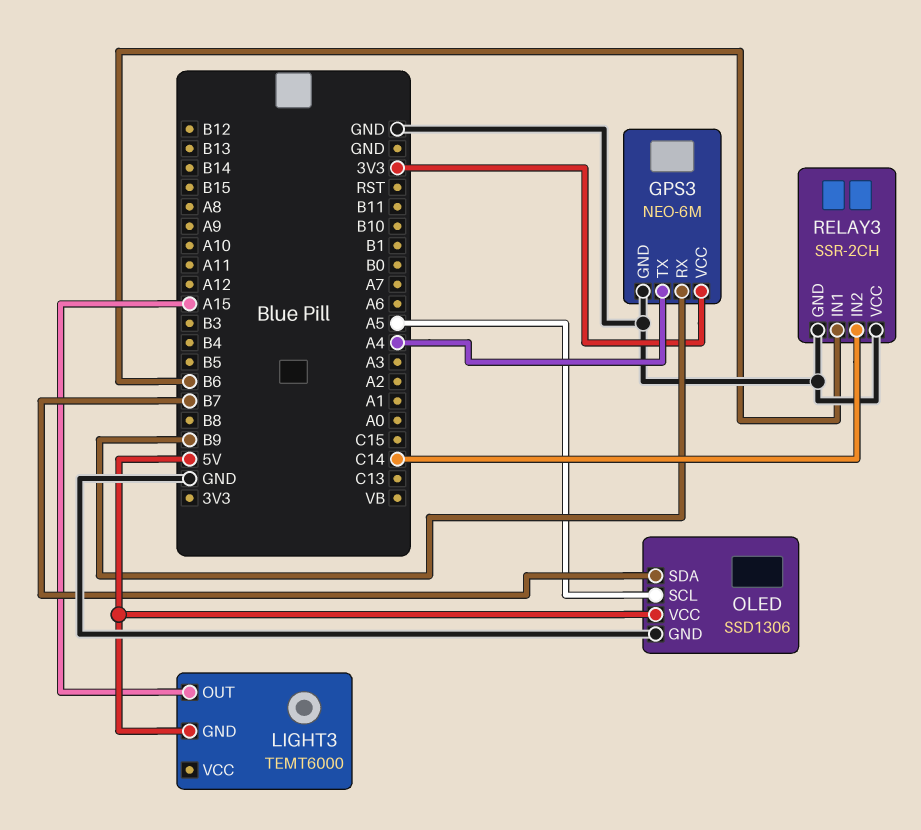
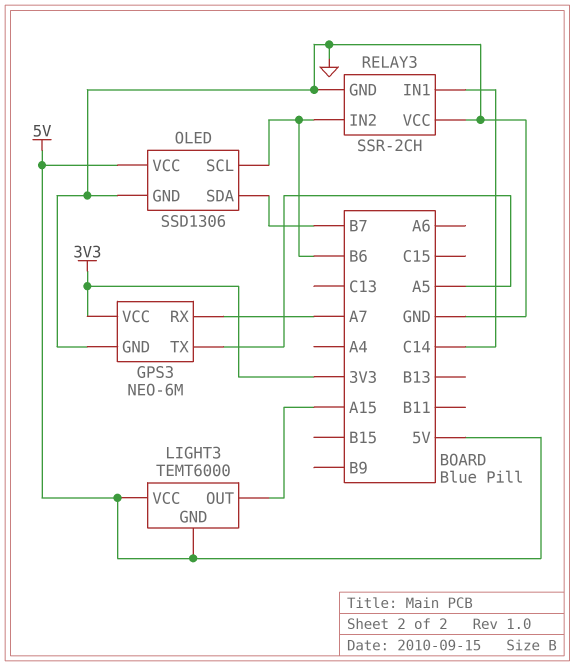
GPS3 pin RX: B9 -> A7
GPS3 pin TX: A4 -> A5
LIGHT3 pin VCC: none -> 5V
OLED pin SCL: A5 -> B6
RELAY3 pin IN1: B6 -> C14
RELAY3 pin IN2: C14 -> B6

